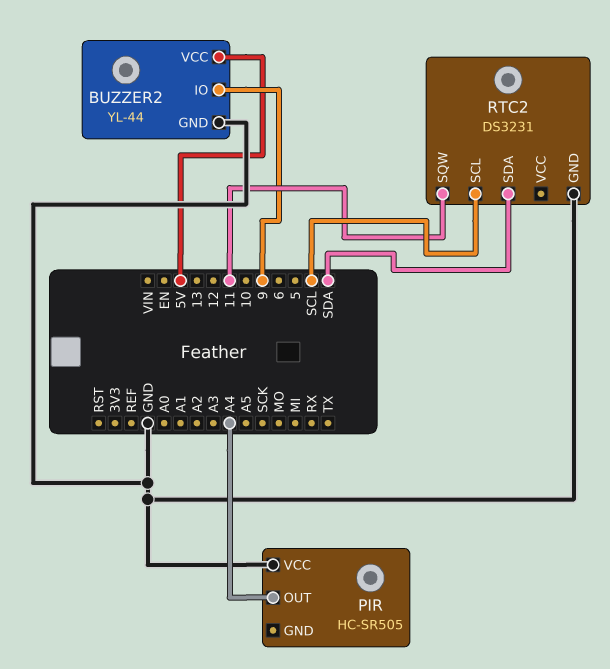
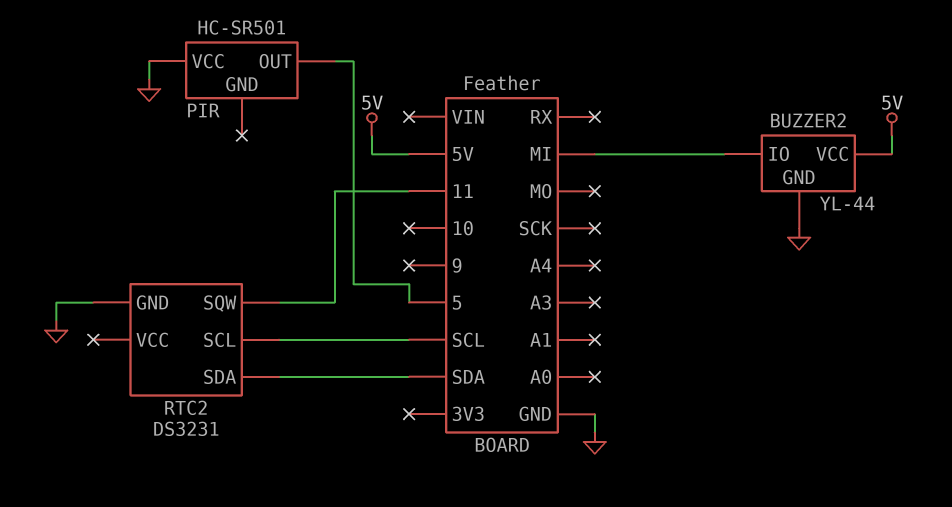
BUZZER2 pin IO: 9 -> MI
PIR: HC-SR505 -> HC-SR501
PIR pin OUT: A4 -> 5

